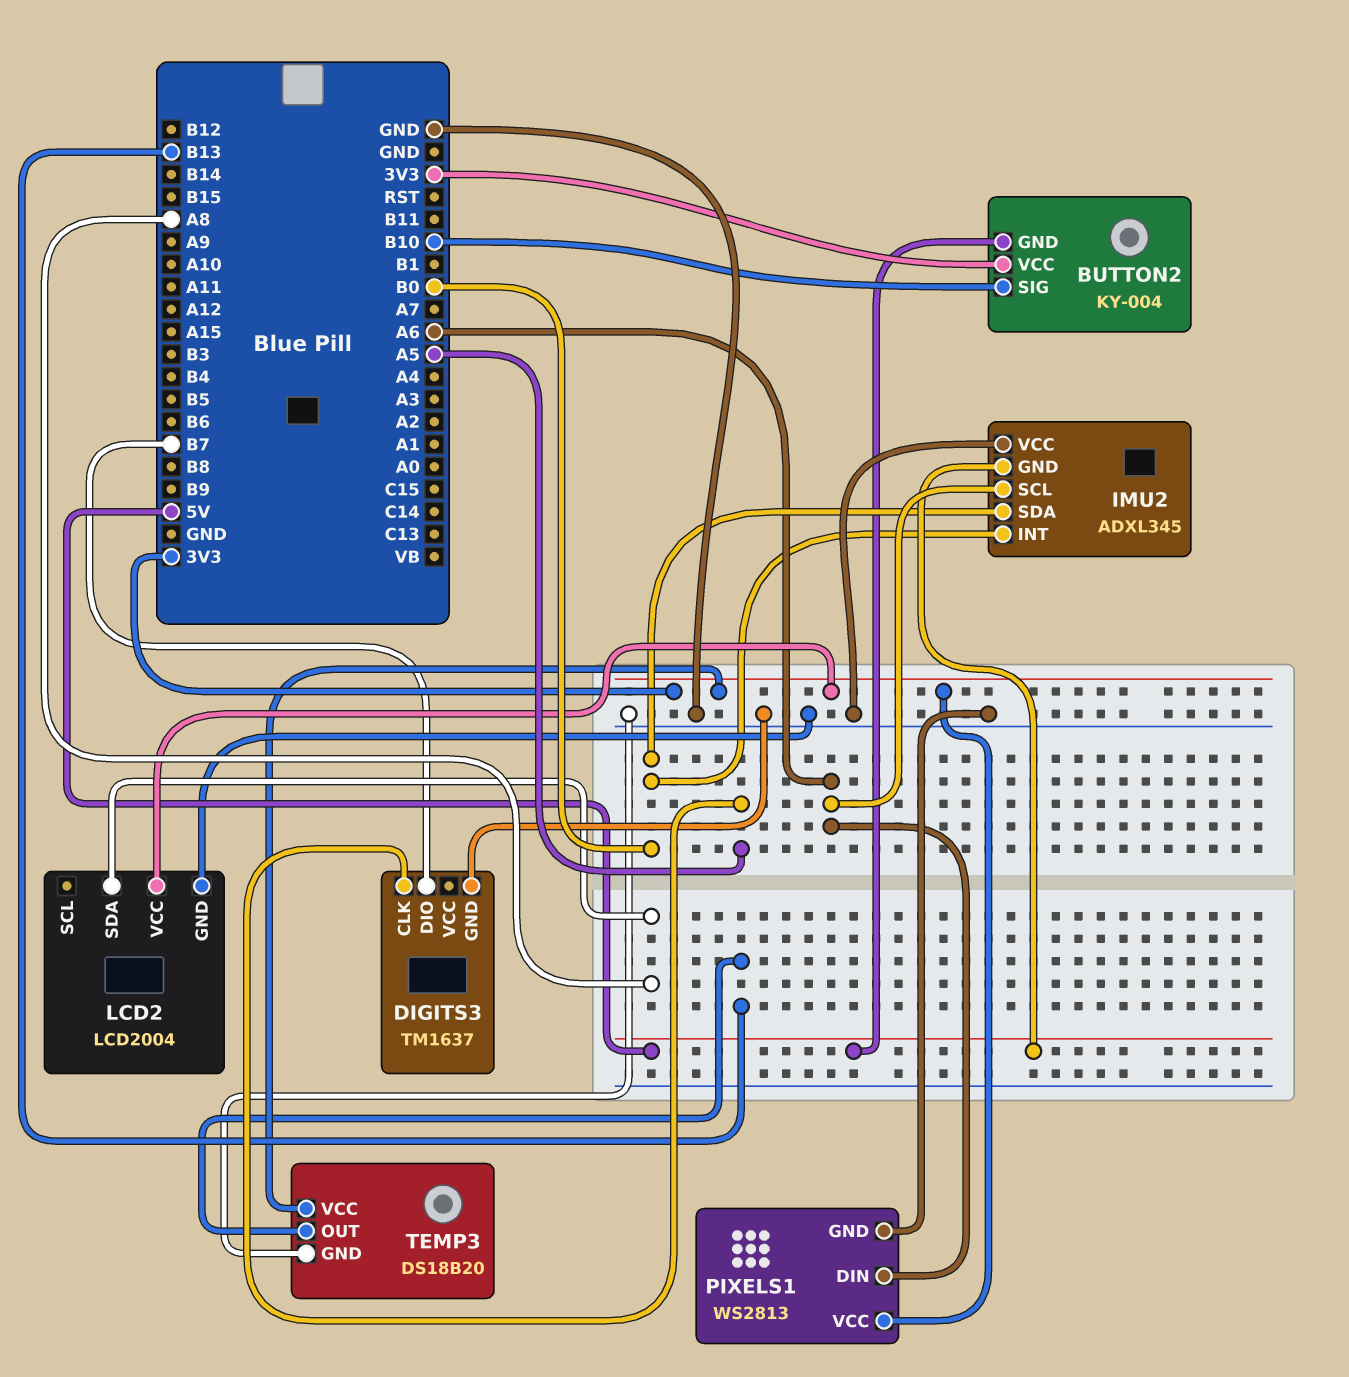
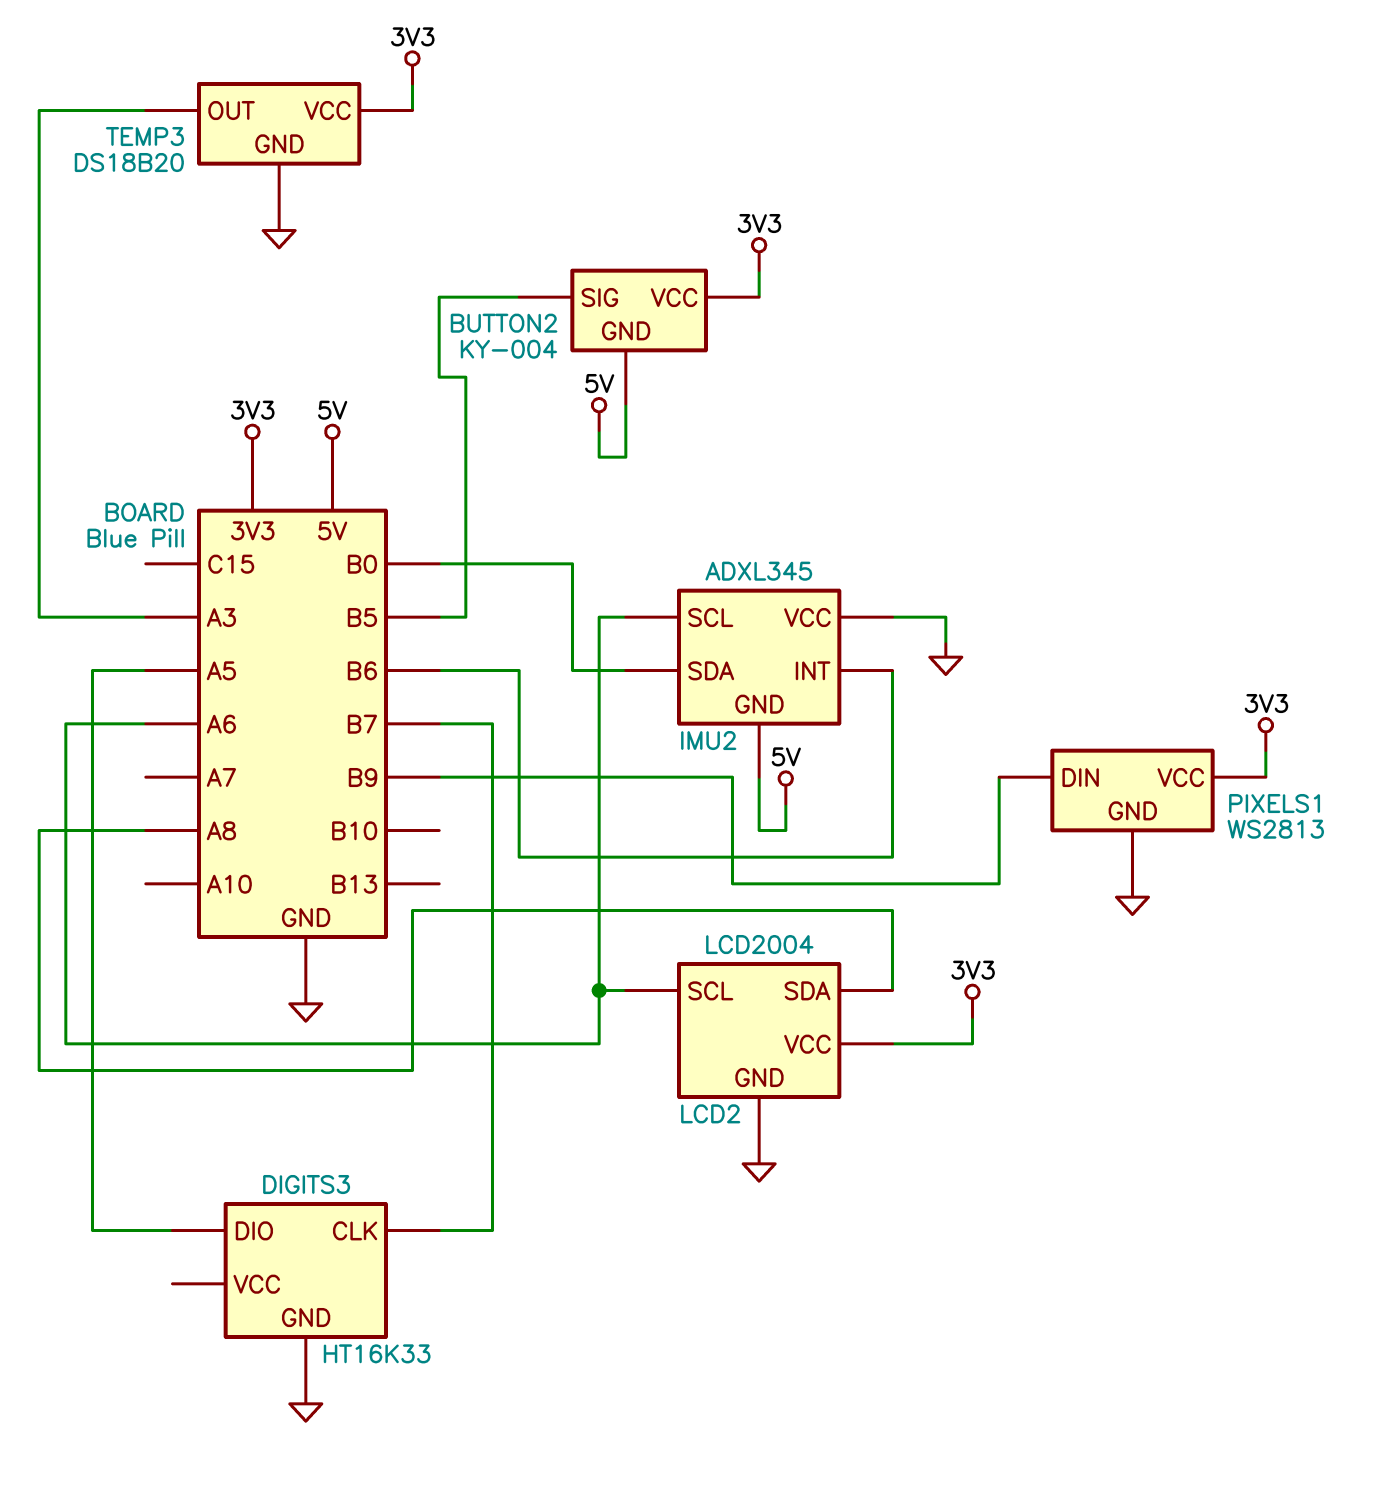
BUTTON2 pin SIG: B10 -> B5
DIGITS3: TM1637 -> HT16K33
DIGITS3 pin CLK: A5 -> B7
DIGITS3 pin DIO: B7 -> A5
IMU2 pin INT: B0 -> B6
LCD2 pin SCL: none -> A6
PIXELS1 pin DIN: A6 -> B9
TEMP3 pin OUT: B13 -> A3

